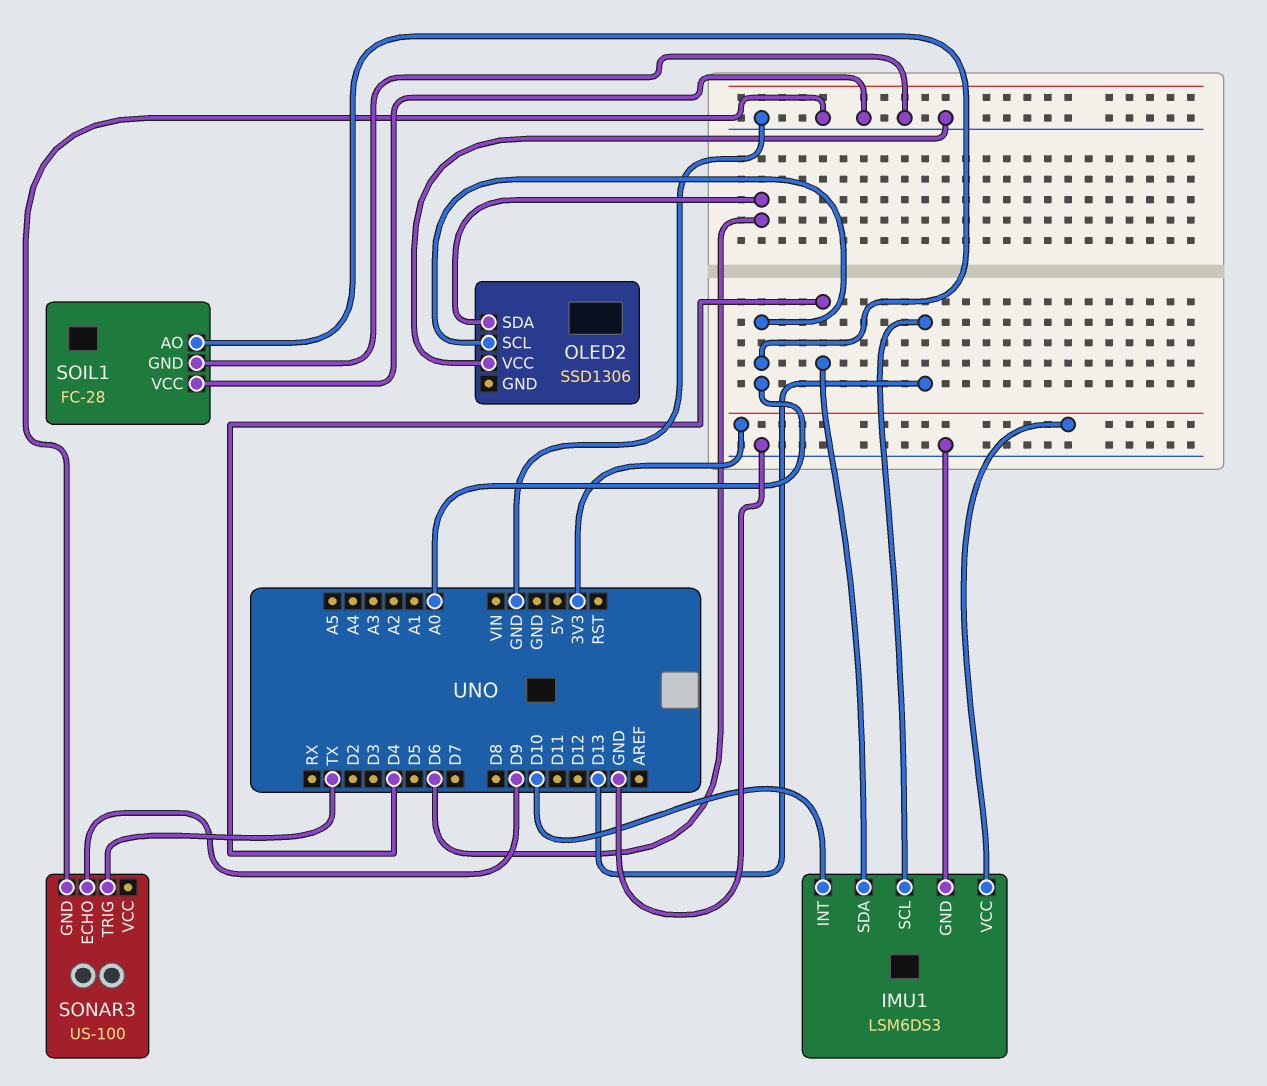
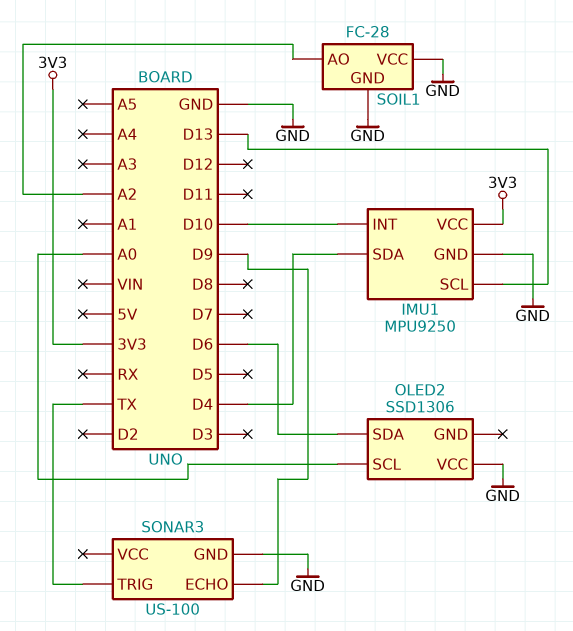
IMU1: LSM6DS3 -> MPU9250
SOIL1 pin AO: A0 -> A2

